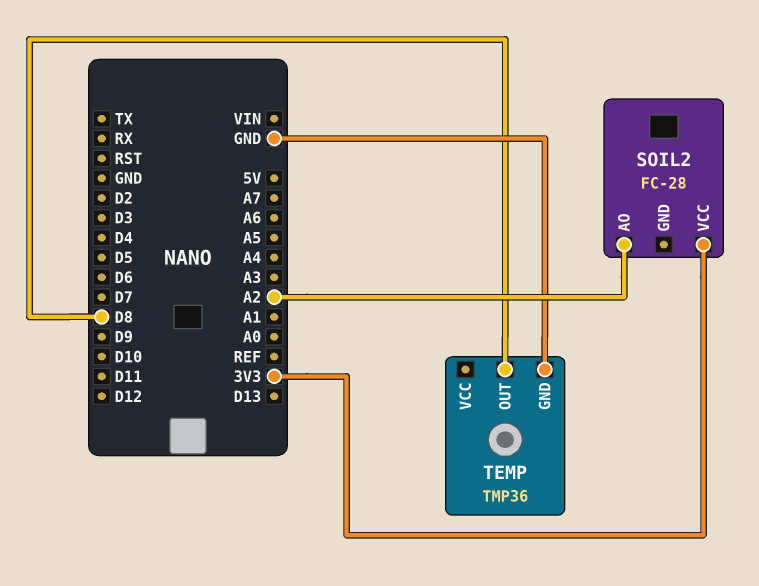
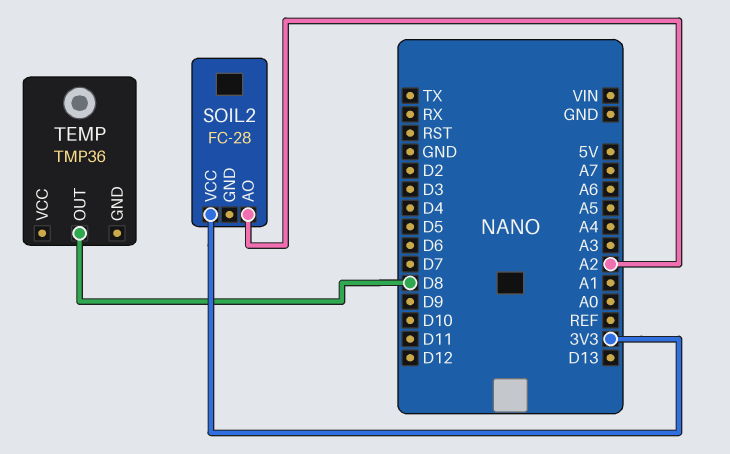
TEMP pin GND: GND -> none

